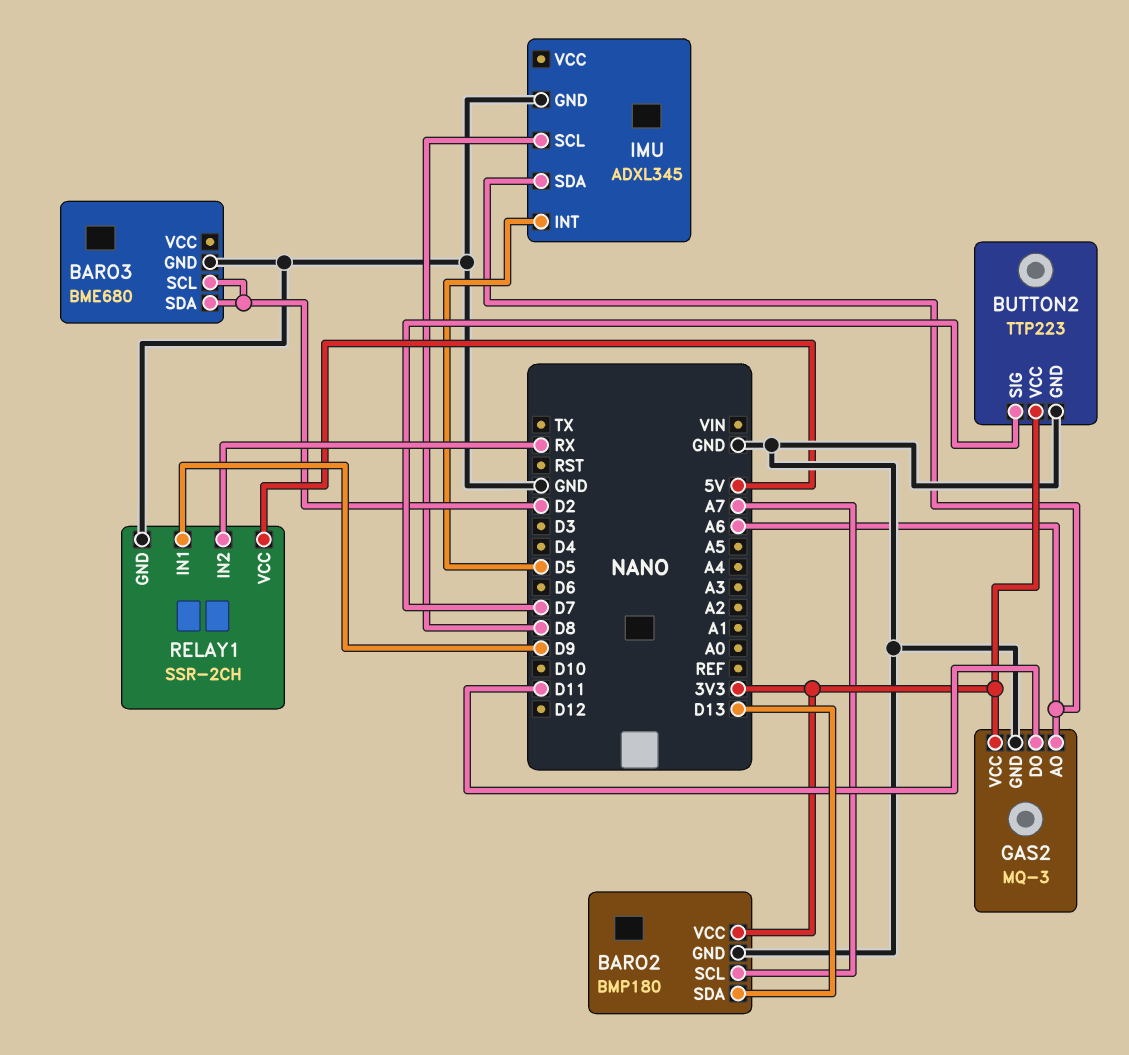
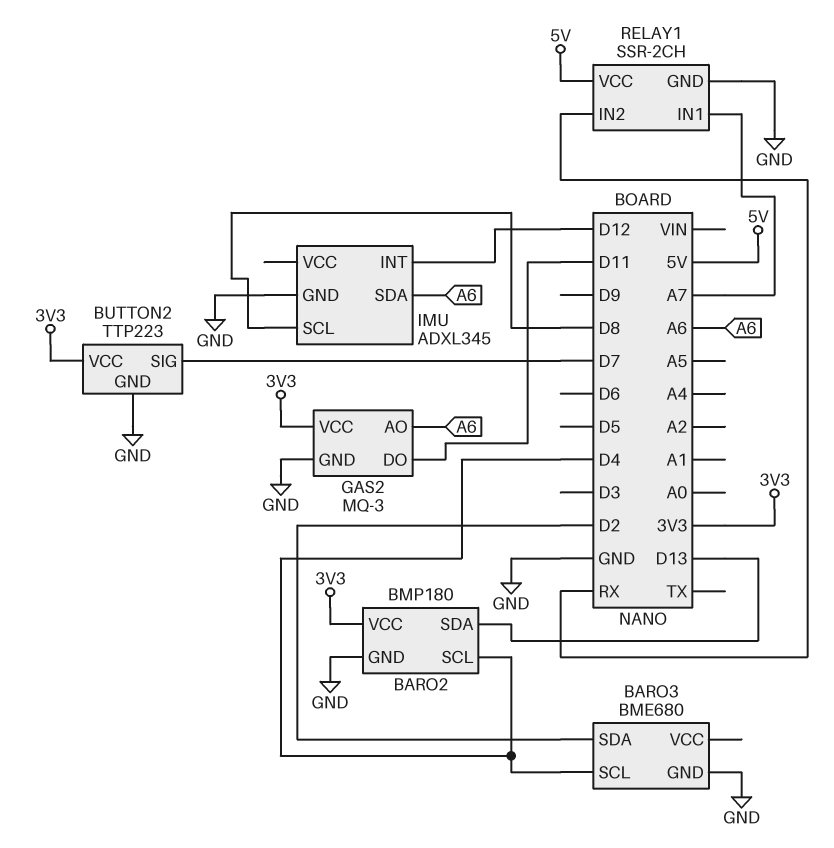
BARO2 pin SCL: A7 -> D4
BARO3 pin SCL: D2 -> D4
IMU pin INT: D5 -> D12
RELAY1 pin IN1: D9 -> A7

